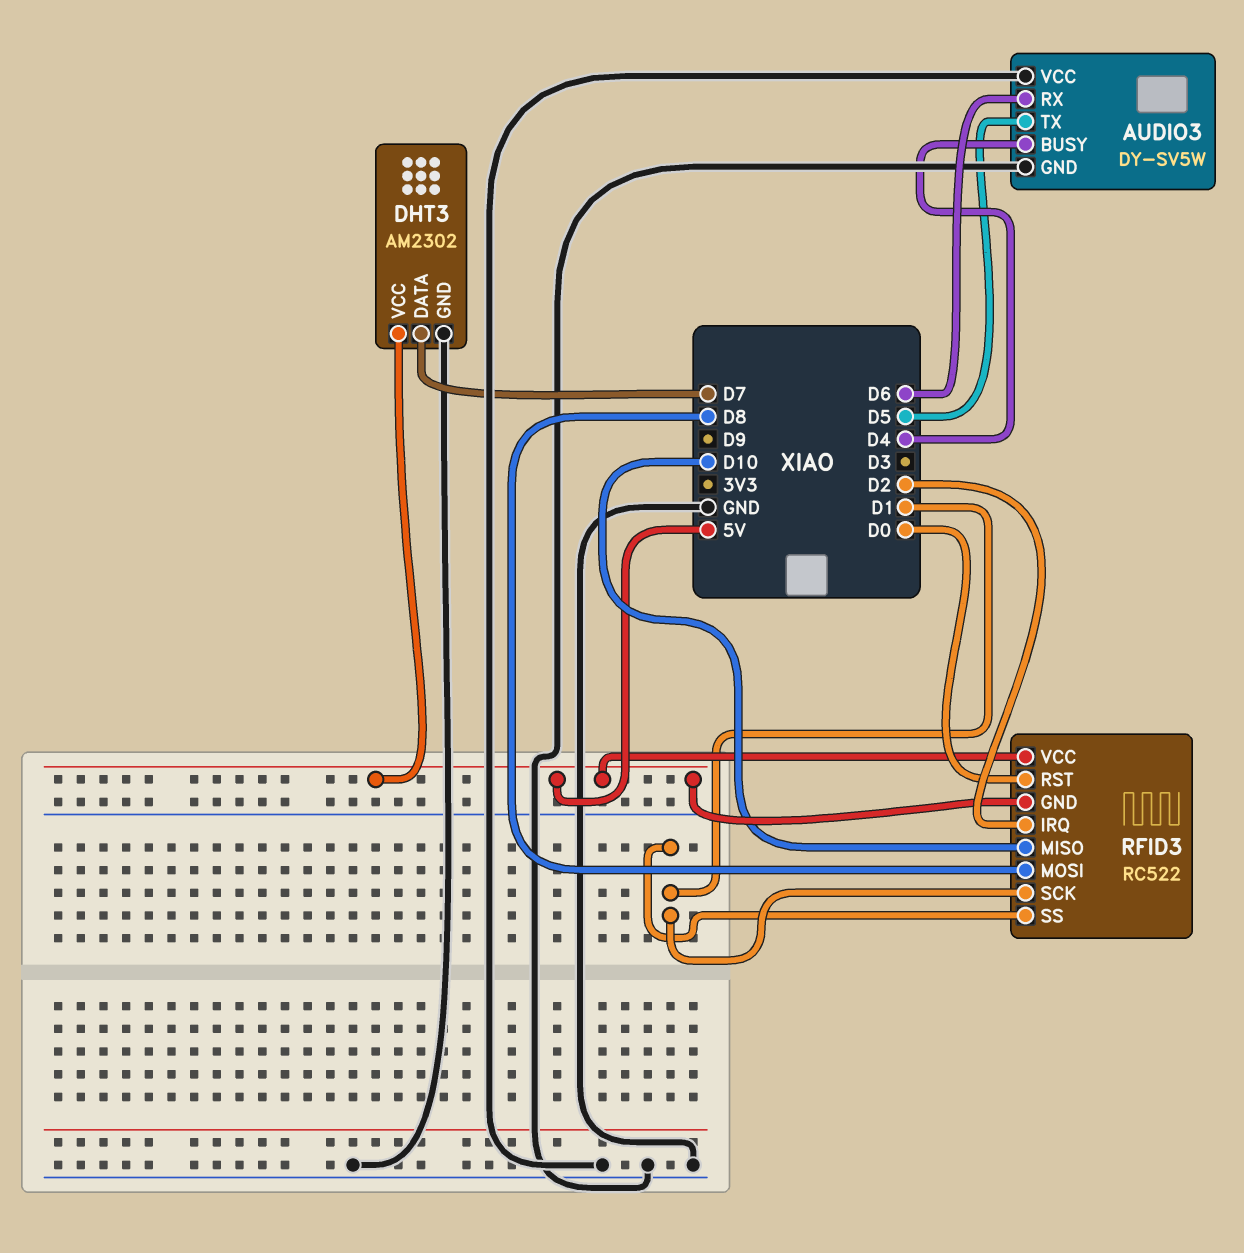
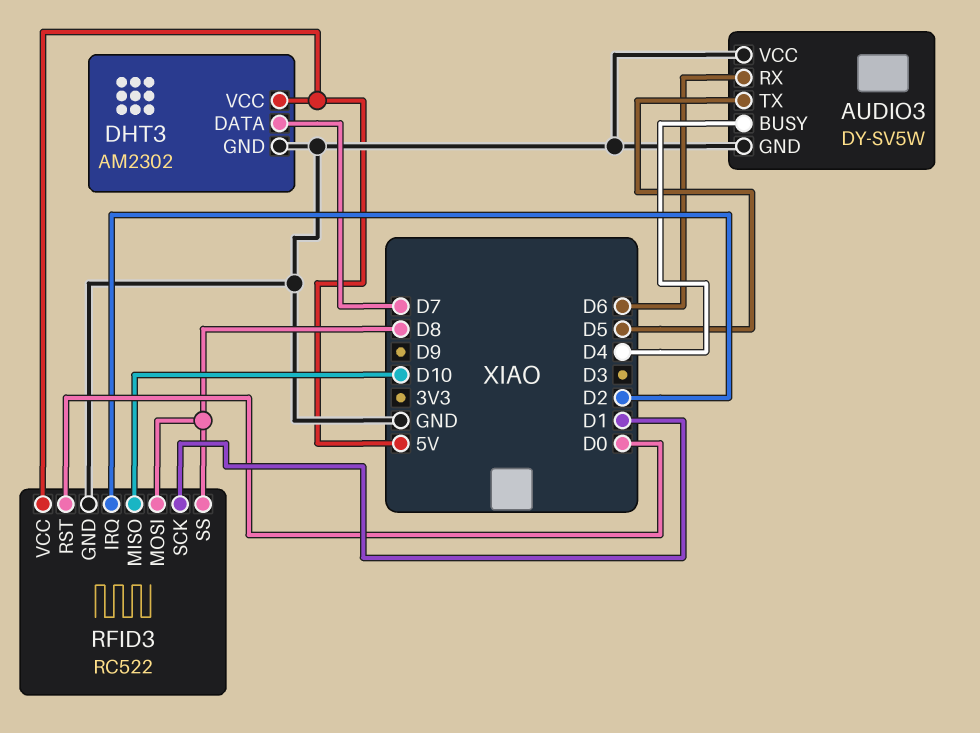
RFID3 pin GND: 5V -> GND
RFID3 pin SS: D1 -> D8

